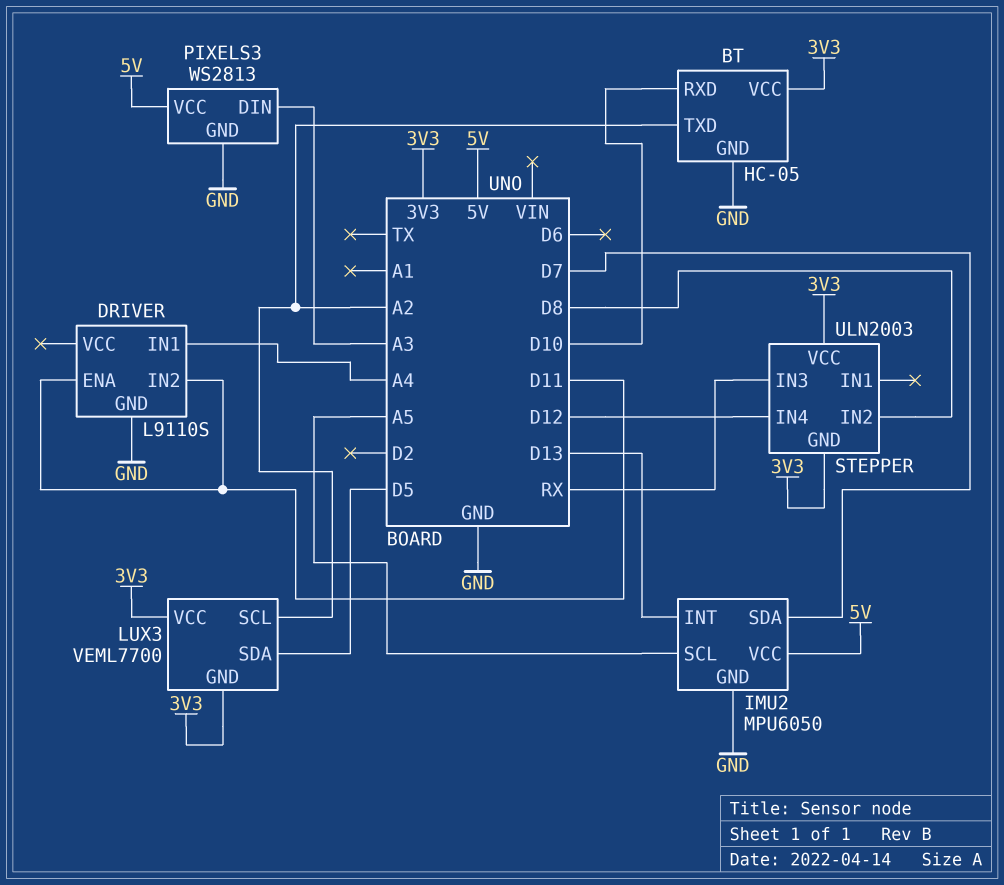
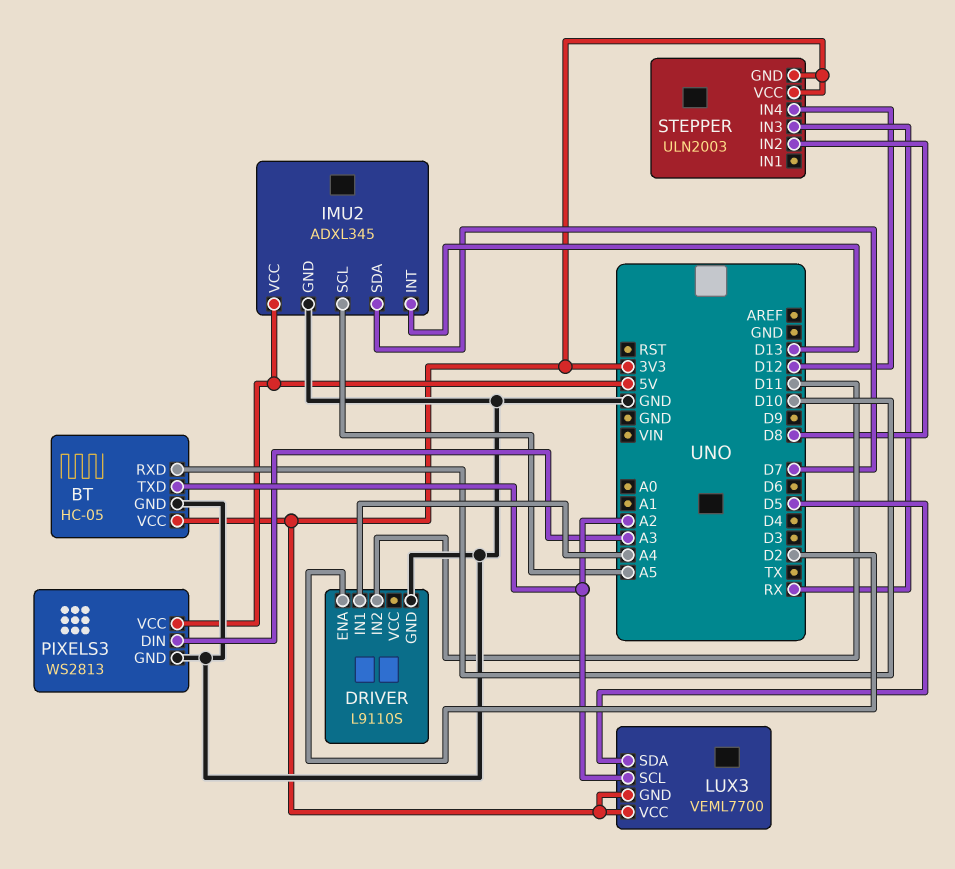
DRIVER pin ENA: D11 -> D2
IMU2: MPU6050 -> ADXL345

